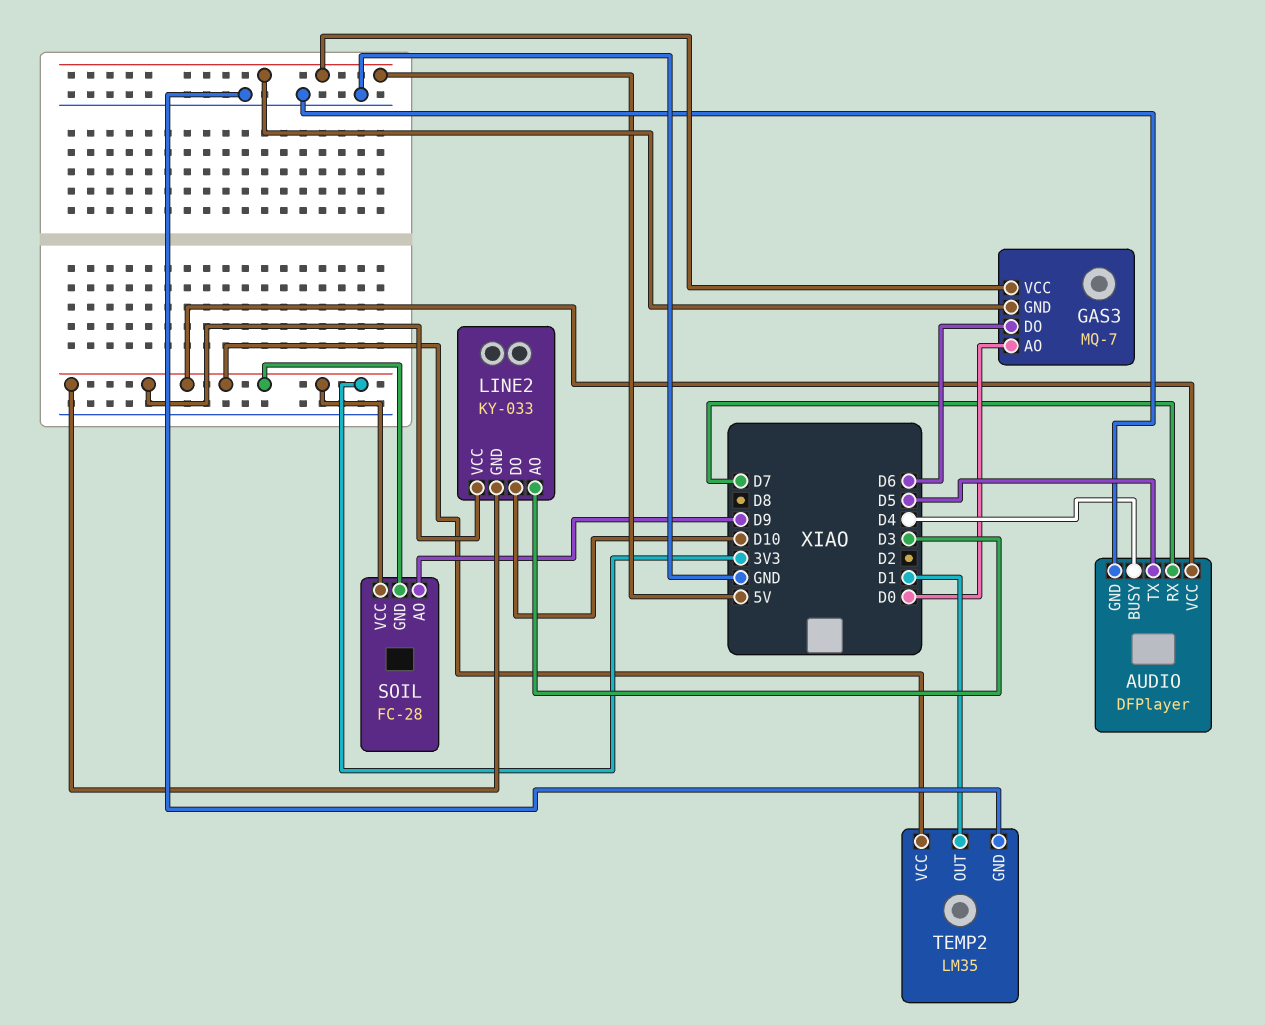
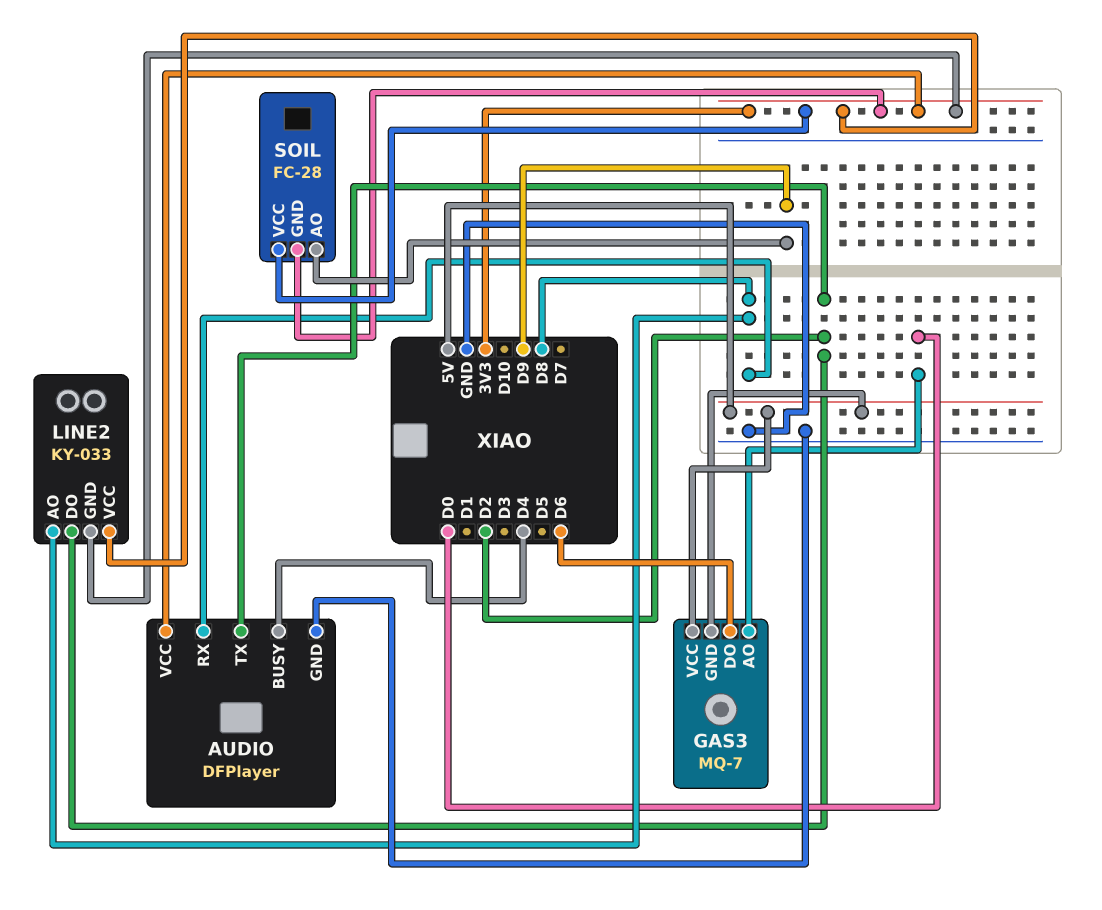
AUDIO pin RX: D7 -> D8
AUDIO pin TX: D5 -> D2
LINE2 pin AO: D3 -> D8
LINE2 pin DO: D10 -> D2
TEMP2: LM35 -> none
TEMP2 pin GND: GND -> none
TEMP2 pin OUT: D1 -> none
TEMP2 pin VCC: 3V3 -> none

